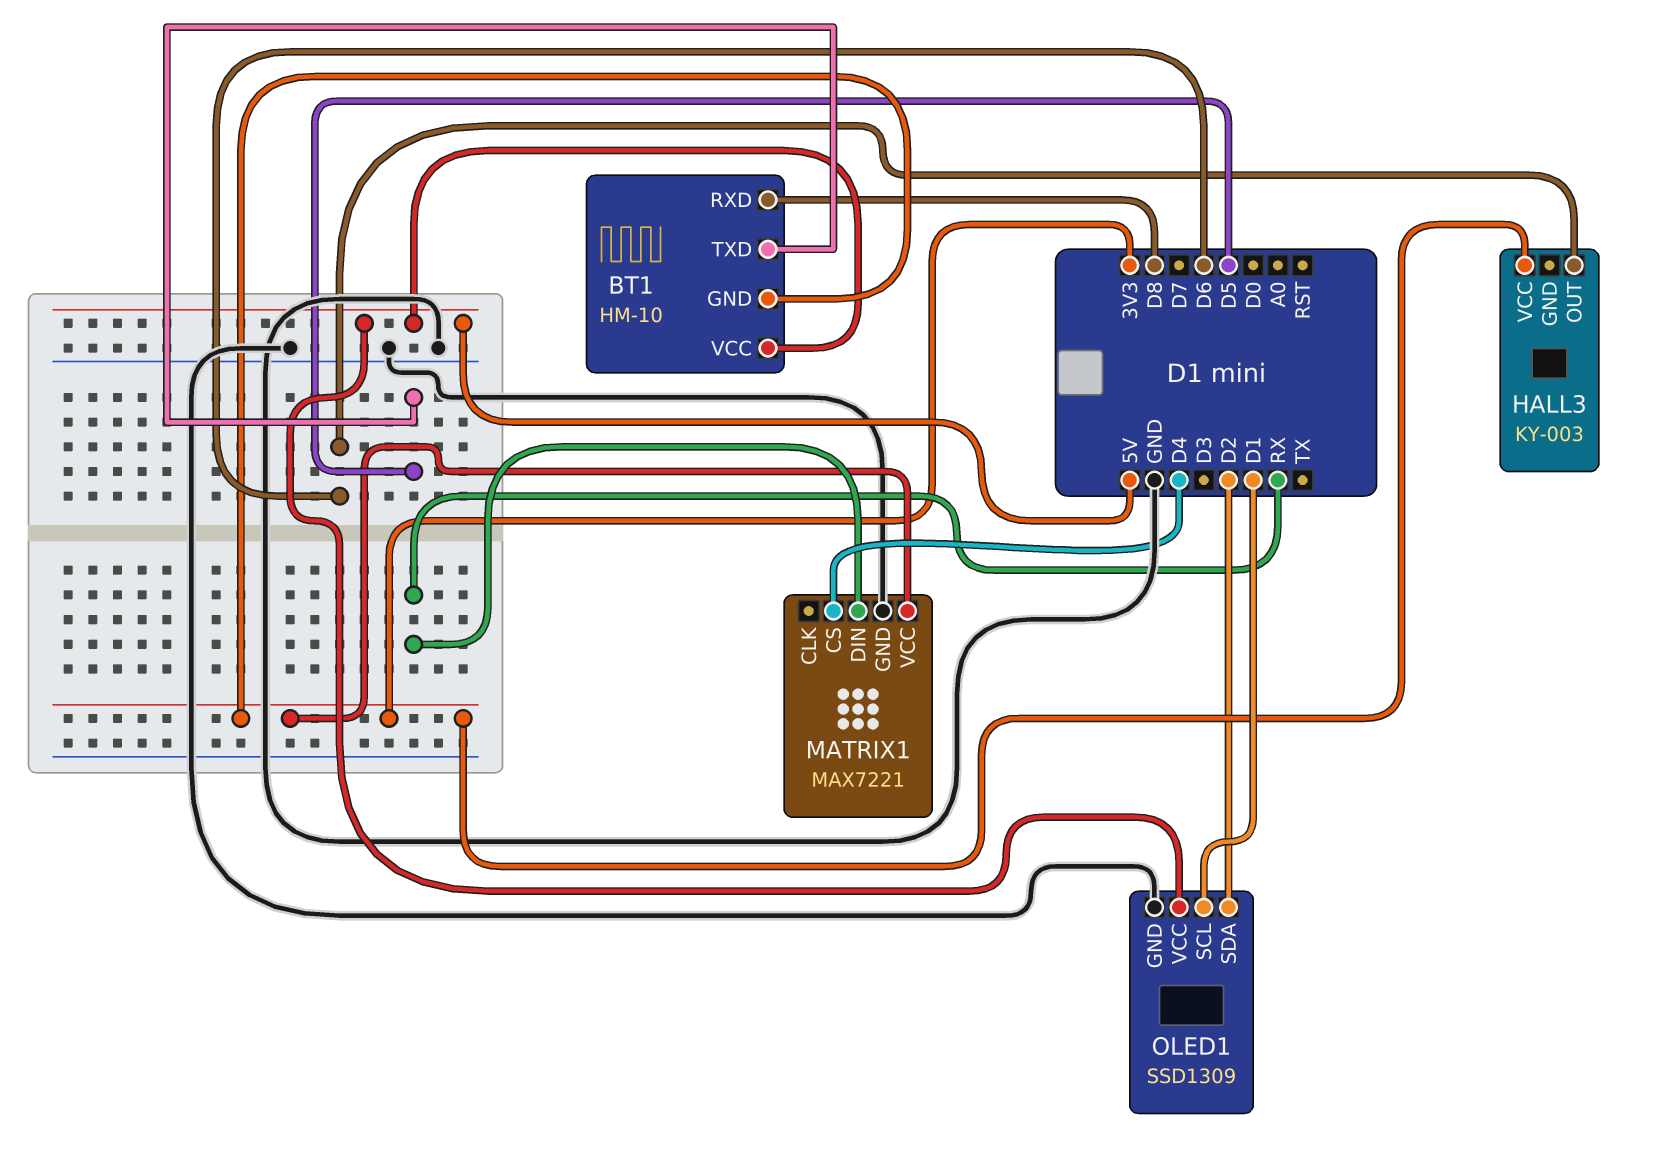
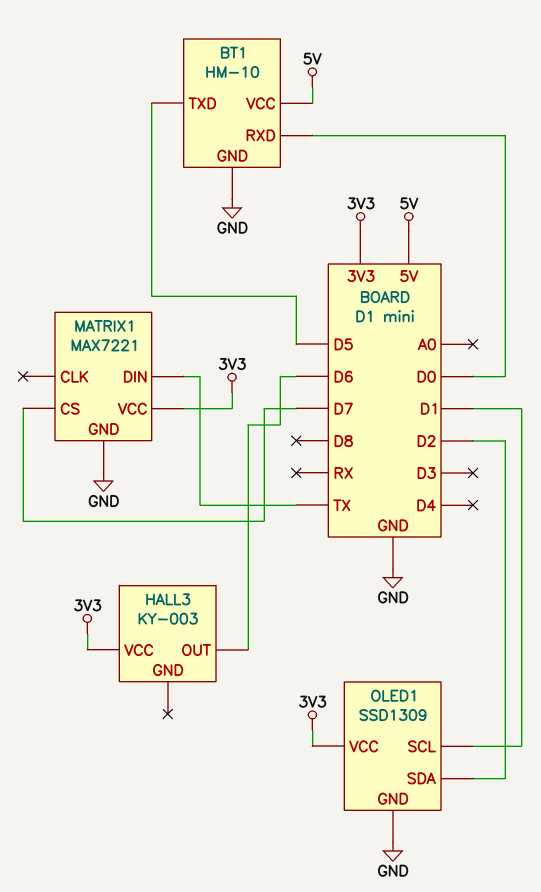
BT1 pin GND: 3V3 -> GND
BT1 pin RXD: D8 -> D0
MATRIX1 pin CS: D4 -> D7
MATRIX1 pin DIN: RX -> TX
OLED1 pin VCC: 5V -> 3V3

